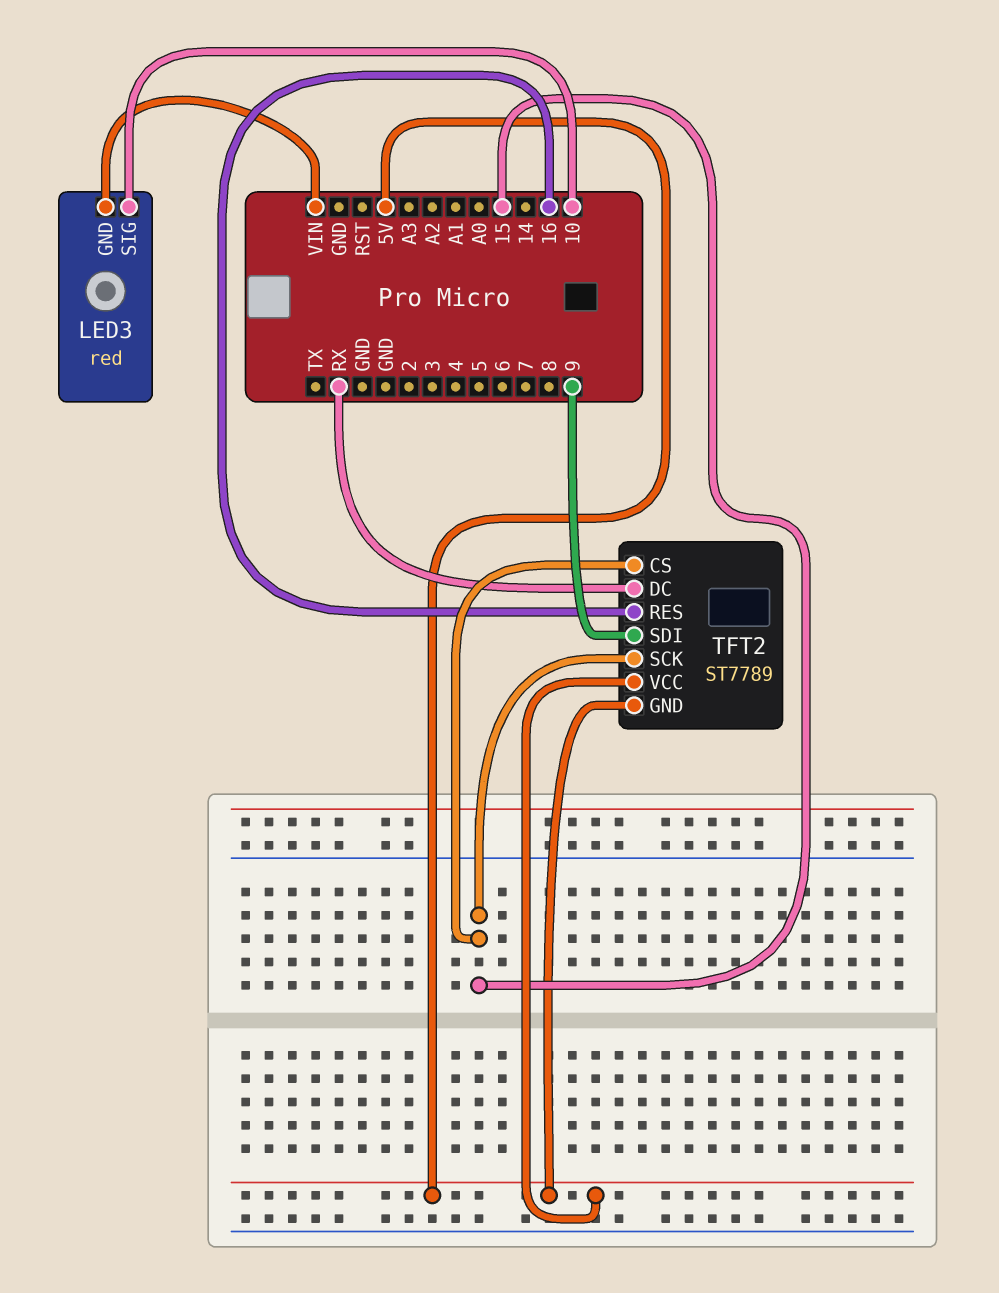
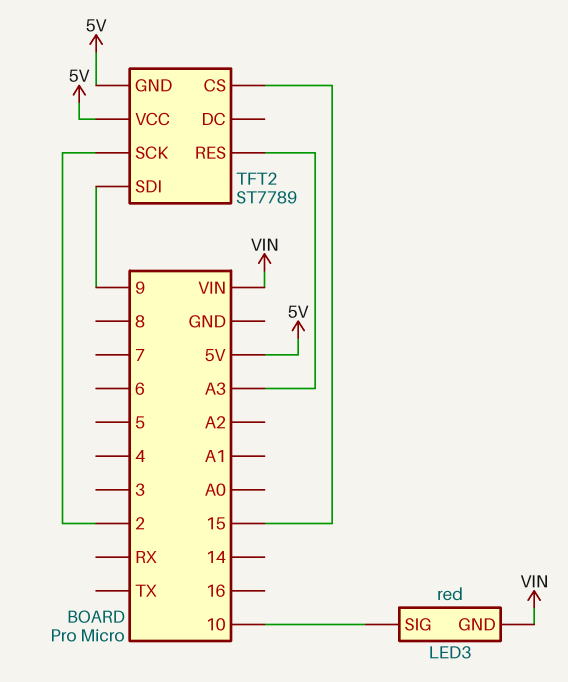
TFT2 pin DC: RX -> none
TFT2 pin RES: 16 -> A3
TFT2 pin SCK: 15 -> 2

